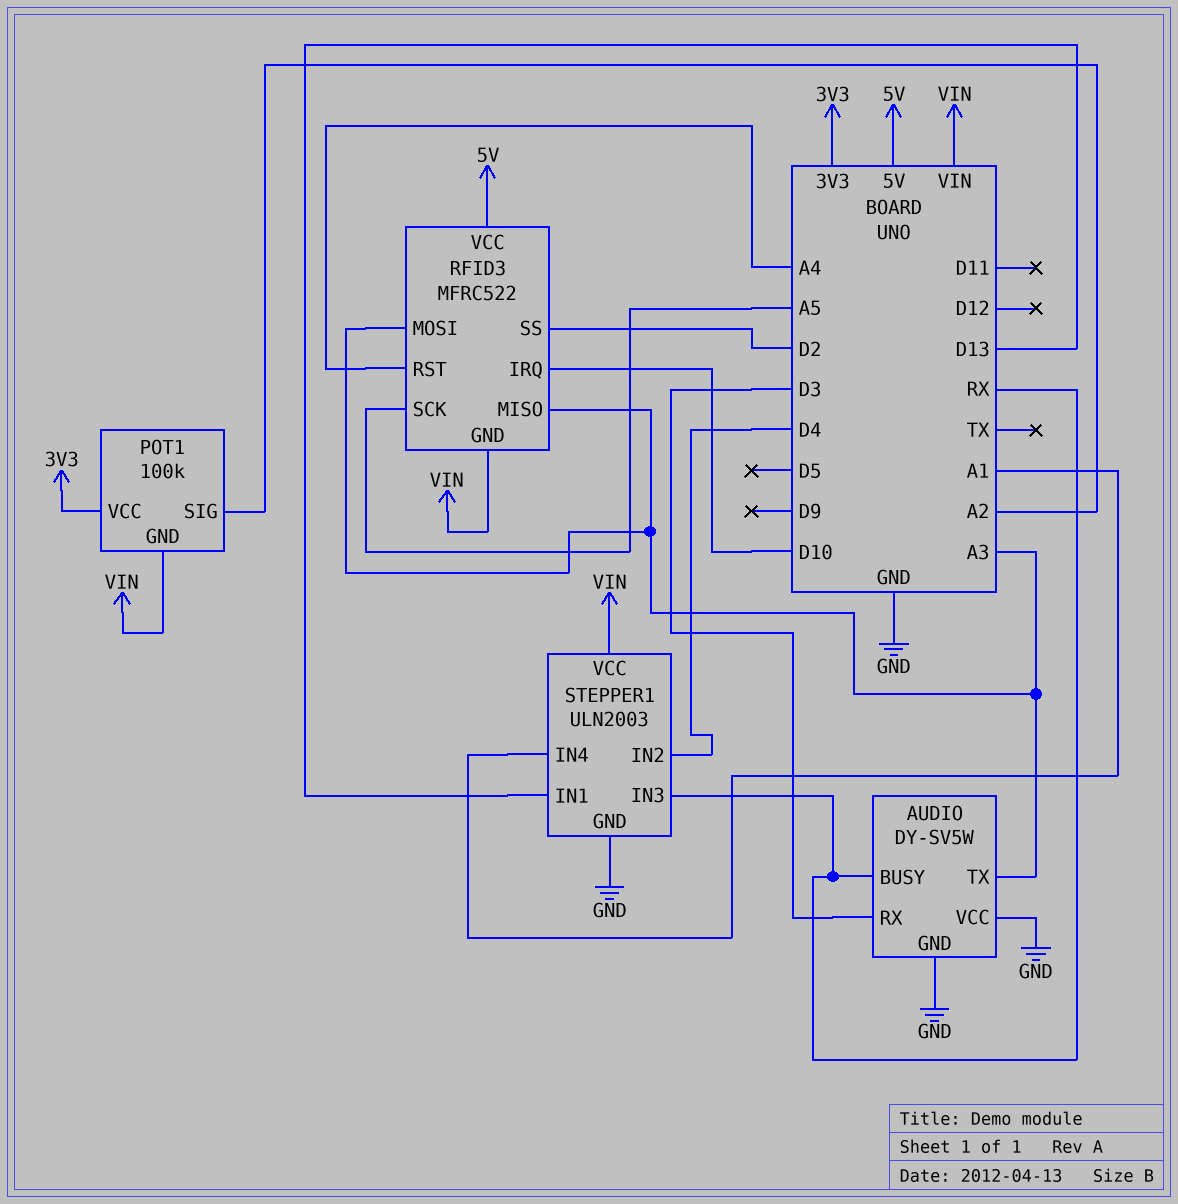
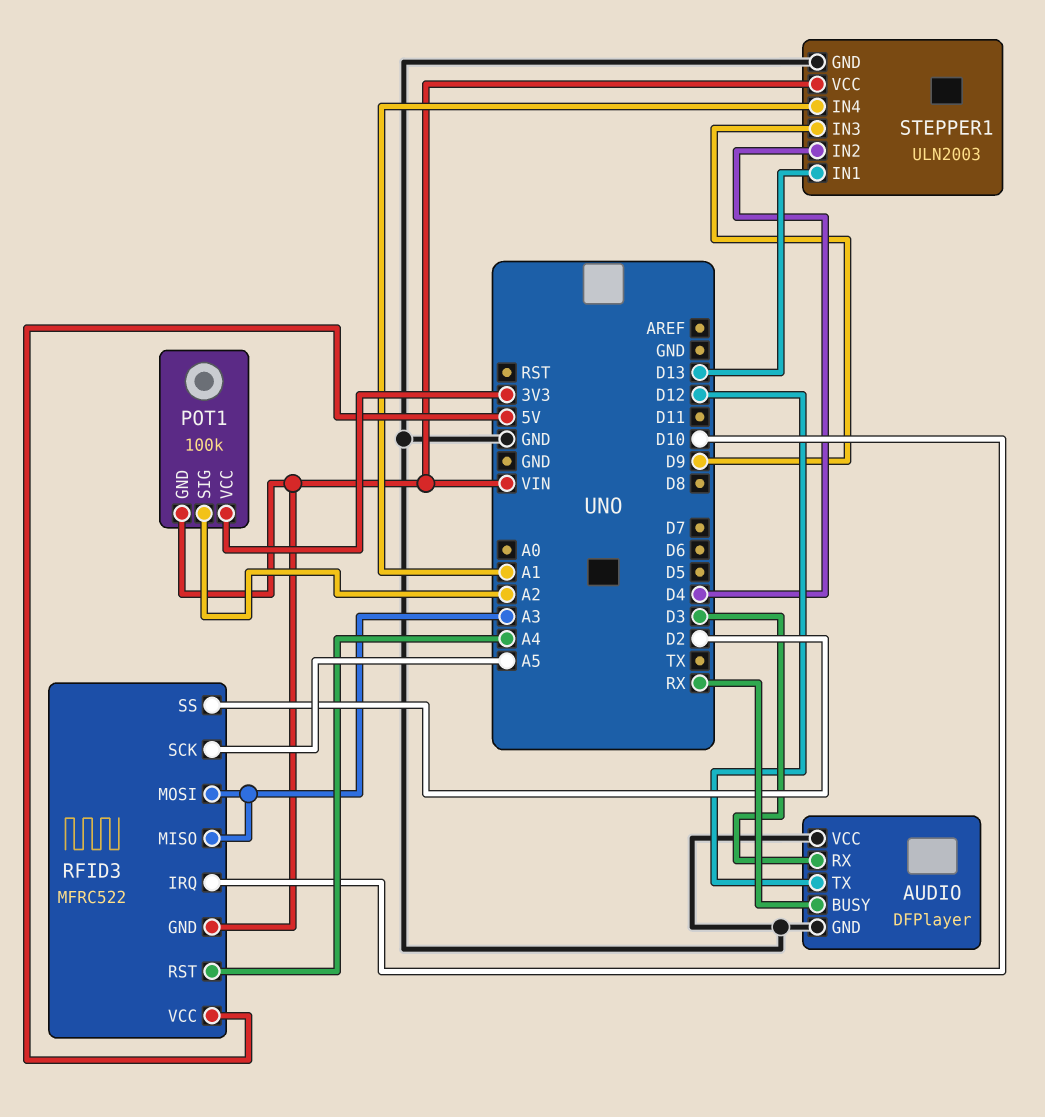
AUDIO: DY-SV5W -> DFPlayer
AUDIO pin TX: A3 -> D12
STEPPER1 pin IN3: RX -> D9

